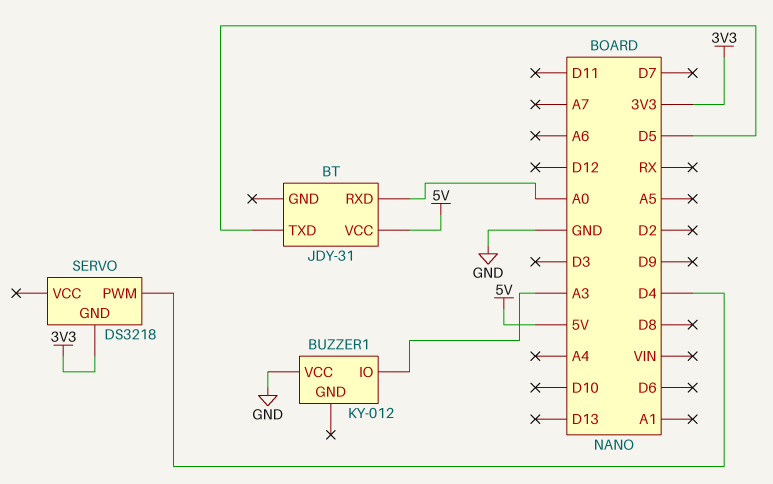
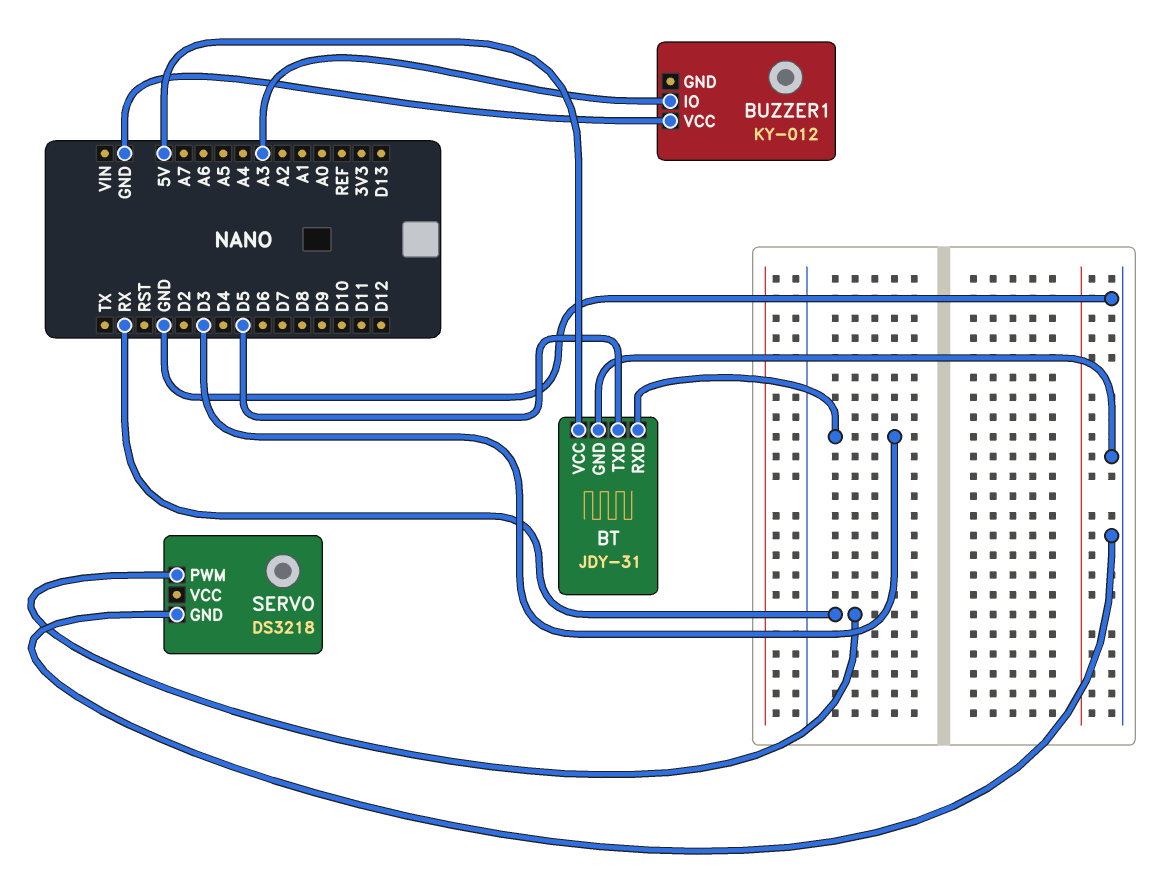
BT pin GND: none -> GND
BT pin RXD: A0 -> D3
SERVO pin GND: 3V3 -> GND
SERVO pin PWM: D4 -> RX

